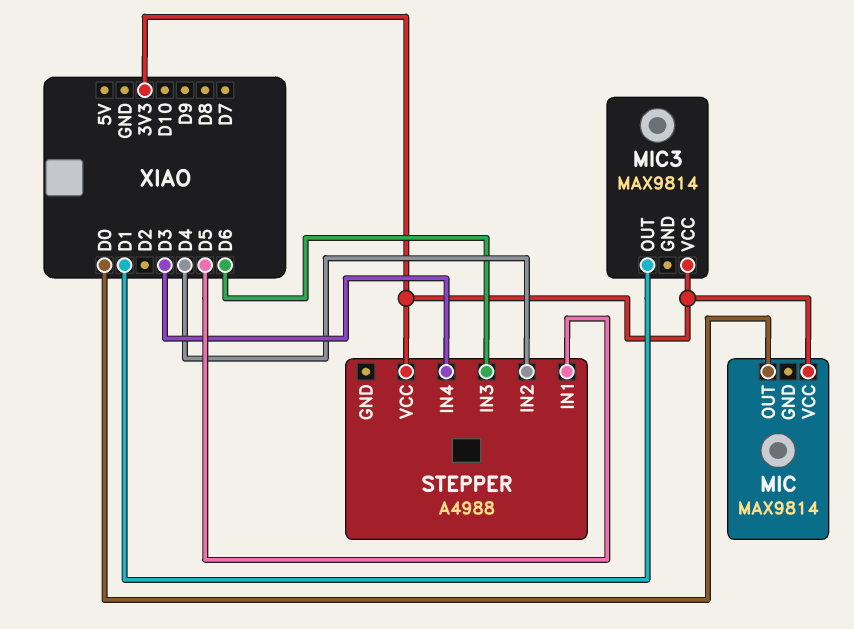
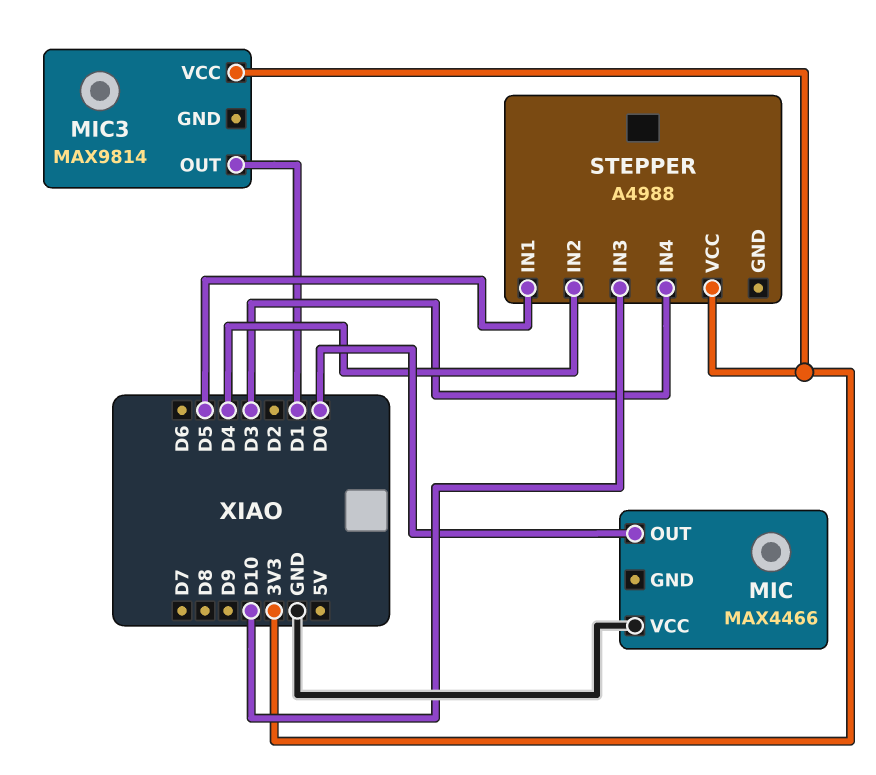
MIC: MAX9814 -> MAX4466
MIC pin VCC: 3V3 -> GND
STEPPER pin IN3: D6 -> D10

